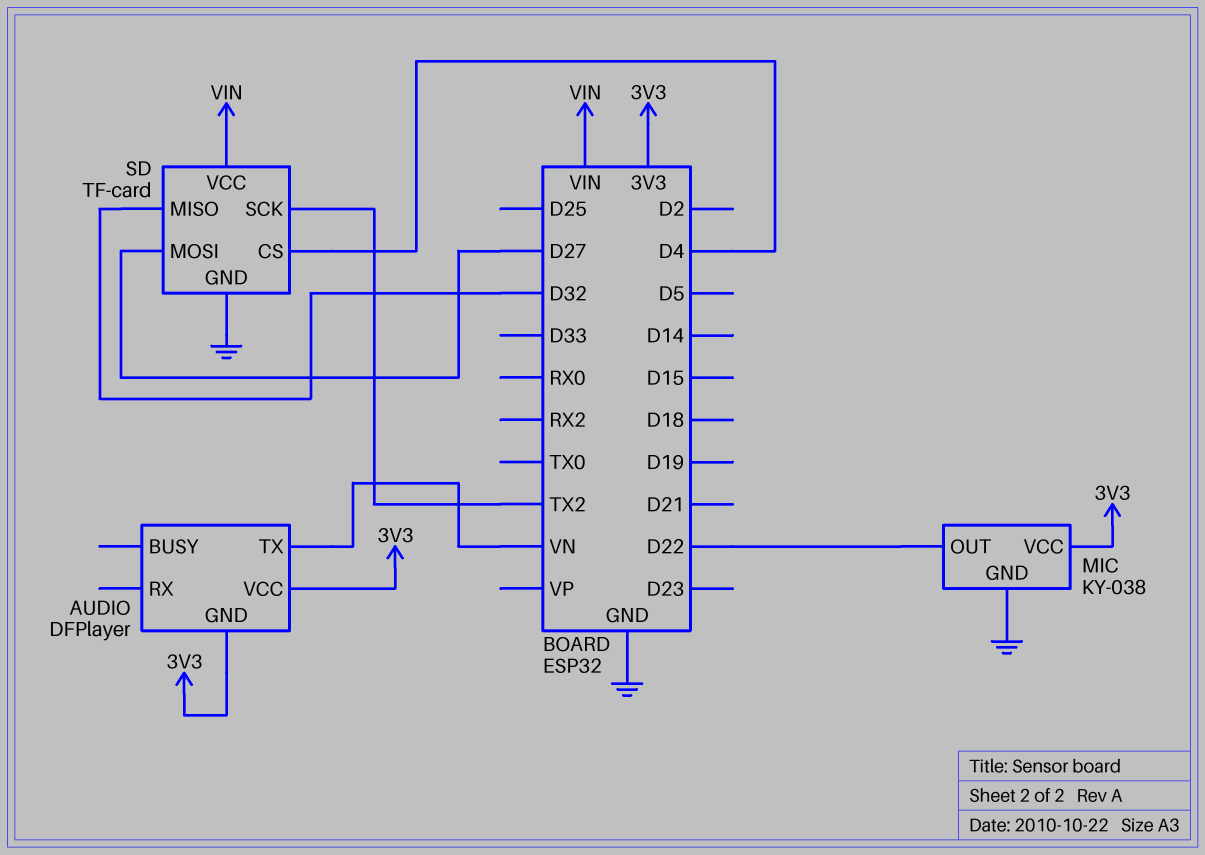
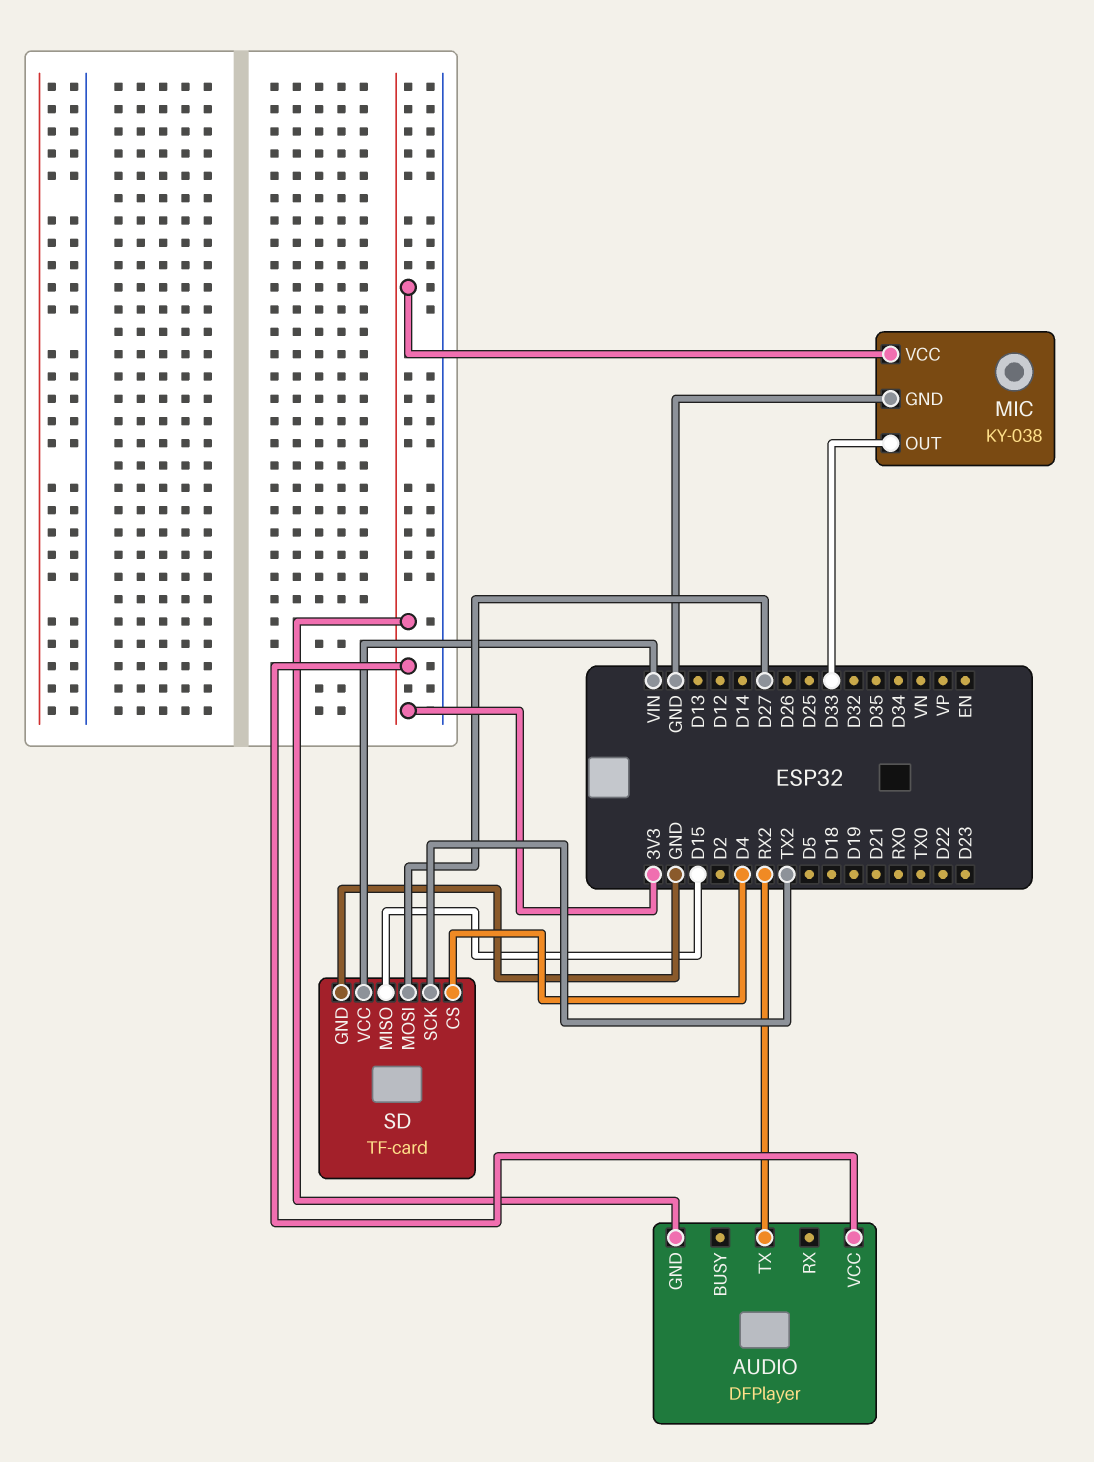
AUDIO pin TX: VN -> RX2
MIC pin OUT: D22 -> D33
SD pin MISO: D32 -> D15

